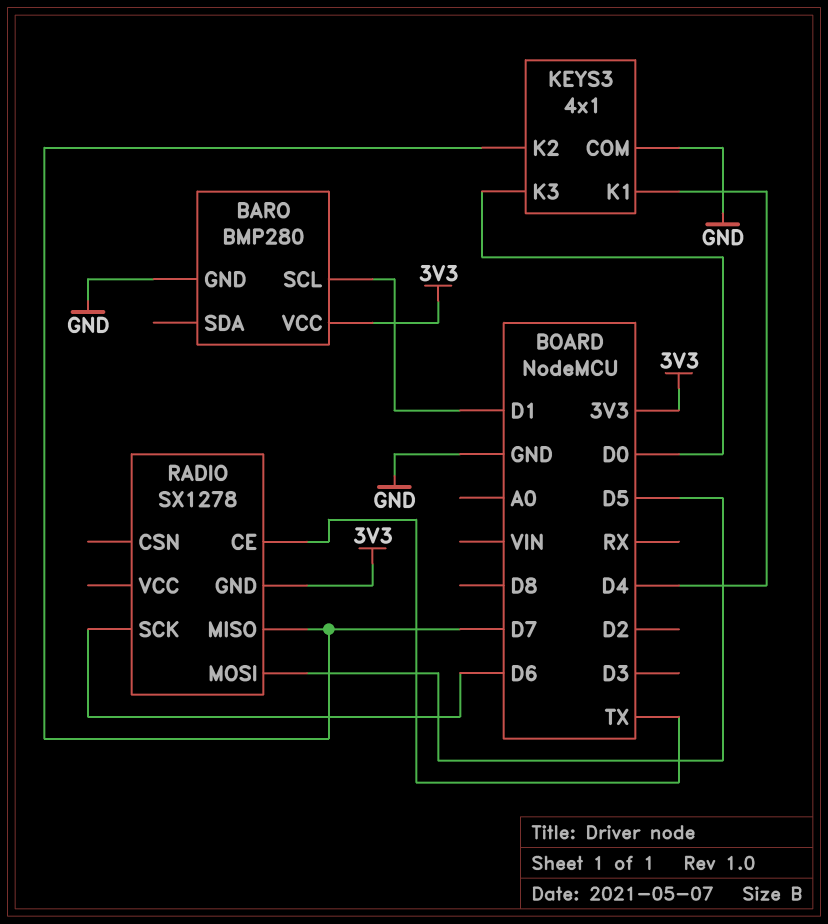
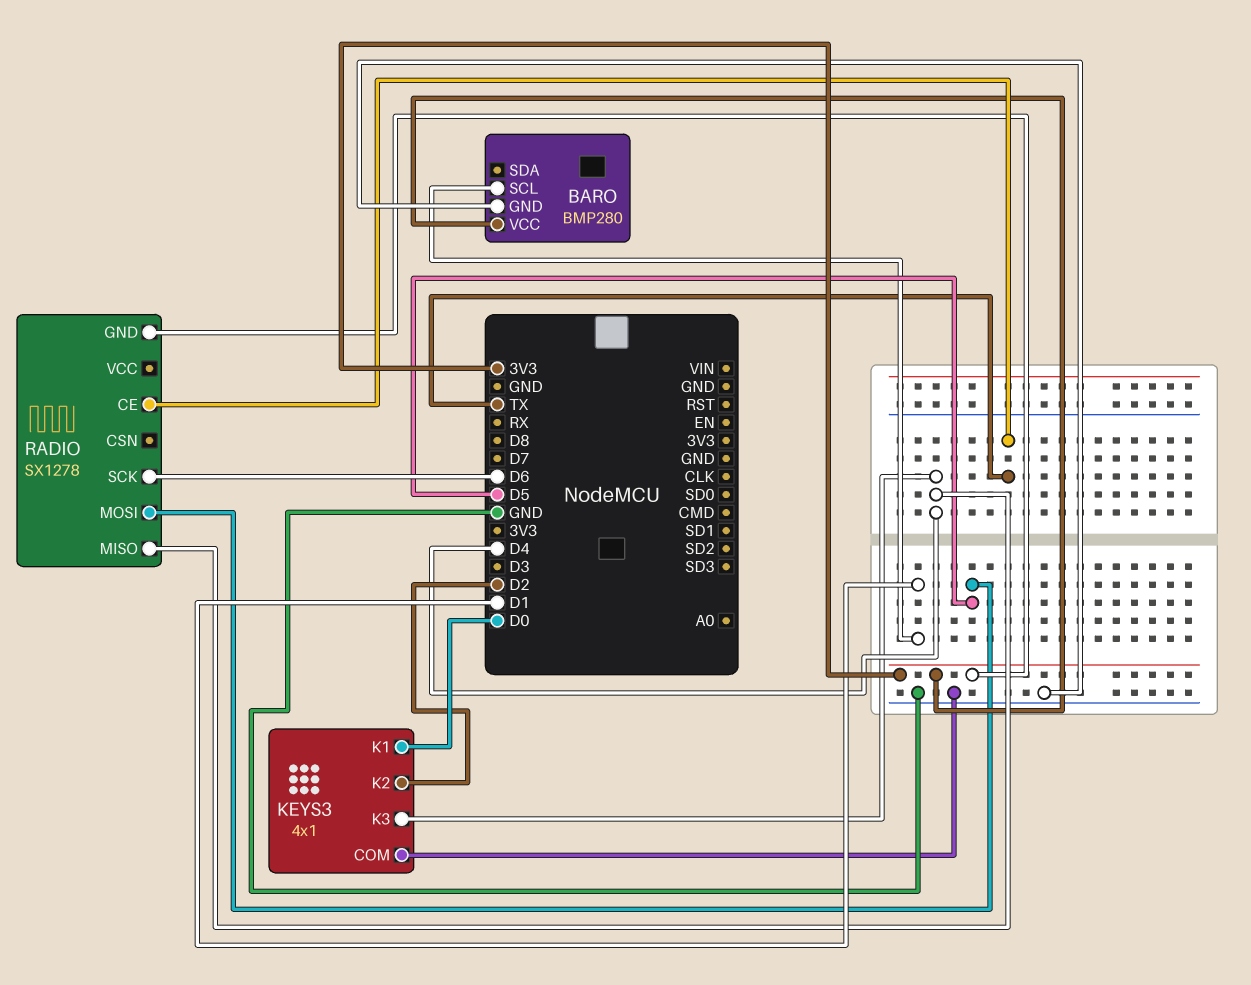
KEYS3 pin K1: D4 -> D0
KEYS3 pin K2: D7 -> D2
KEYS3 pin K3: D0 -> D4
RADIO pin MISO: D7 -> D4

